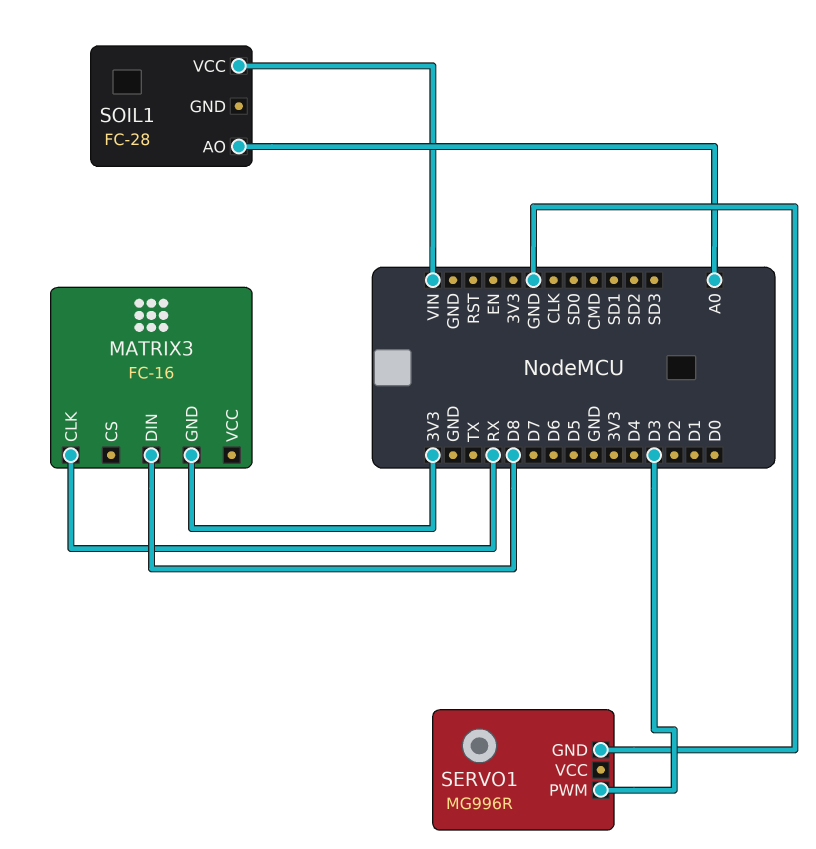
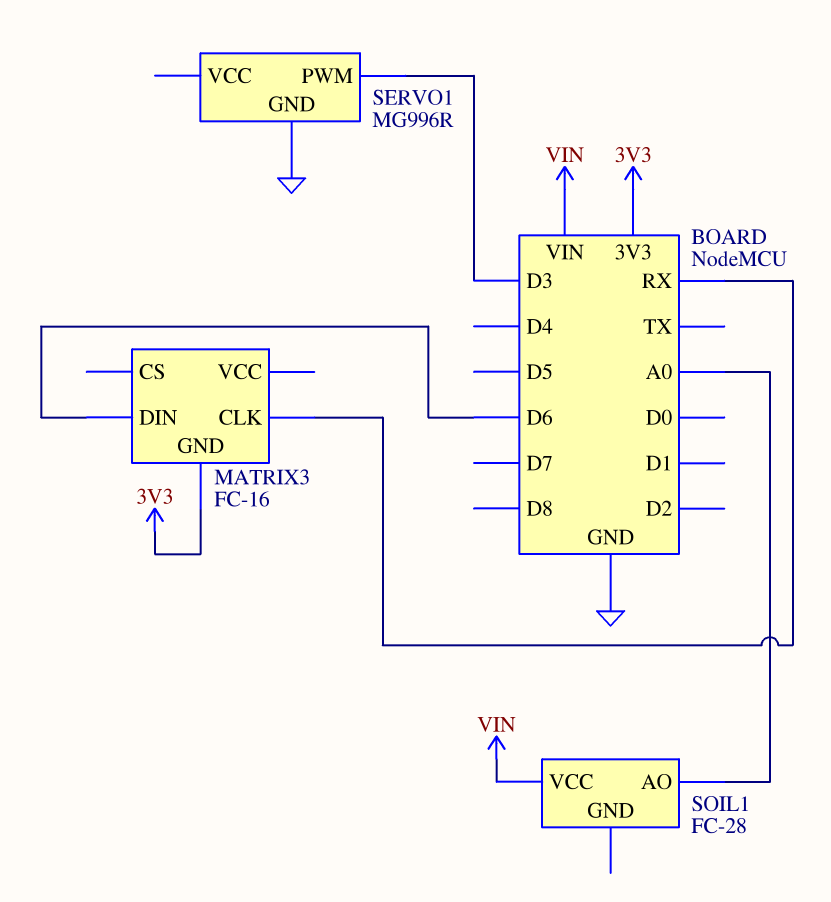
MATRIX3 pin DIN: D8 -> D6

